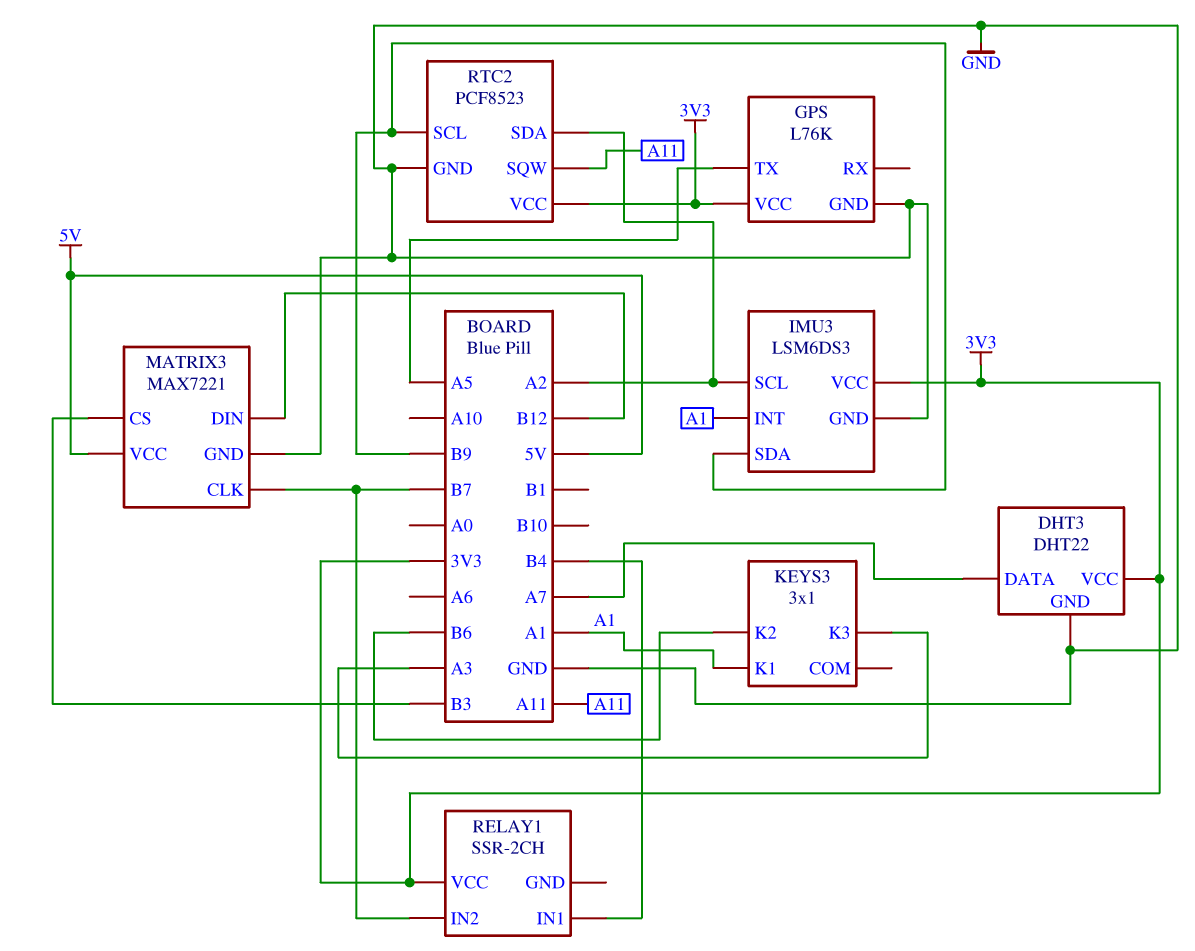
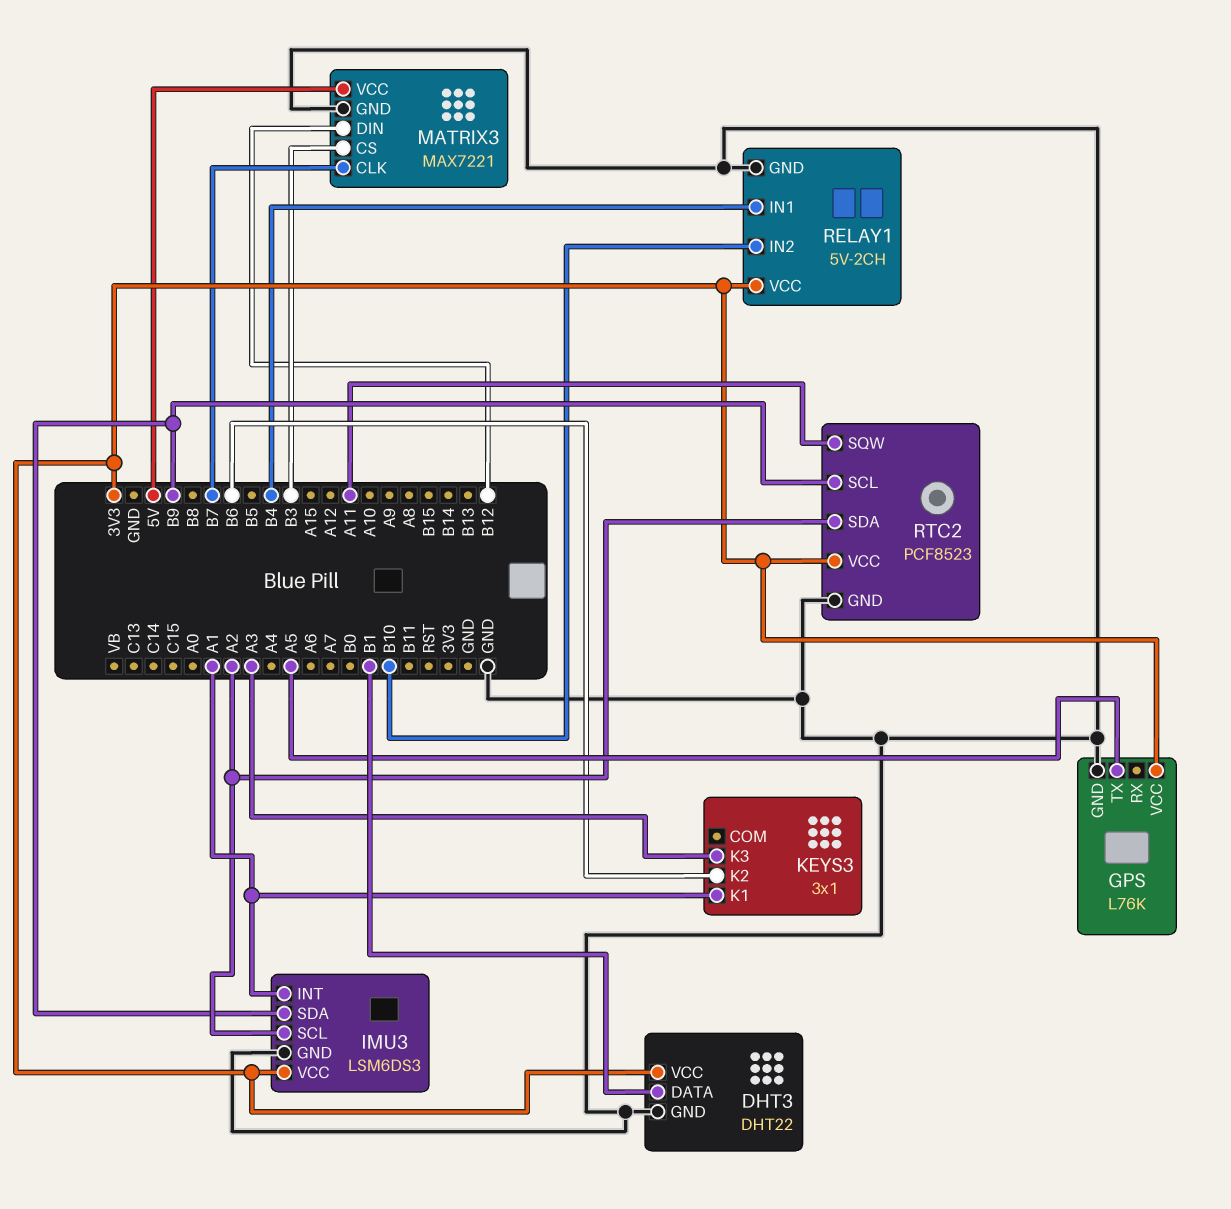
DHT3 pin DATA: A7 -> B1
RELAY1: SSR-2CH -> 5V-2CH
RELAY1 pin GND: none -> GND
RELAY1 pin IN2: B7 -> B10

